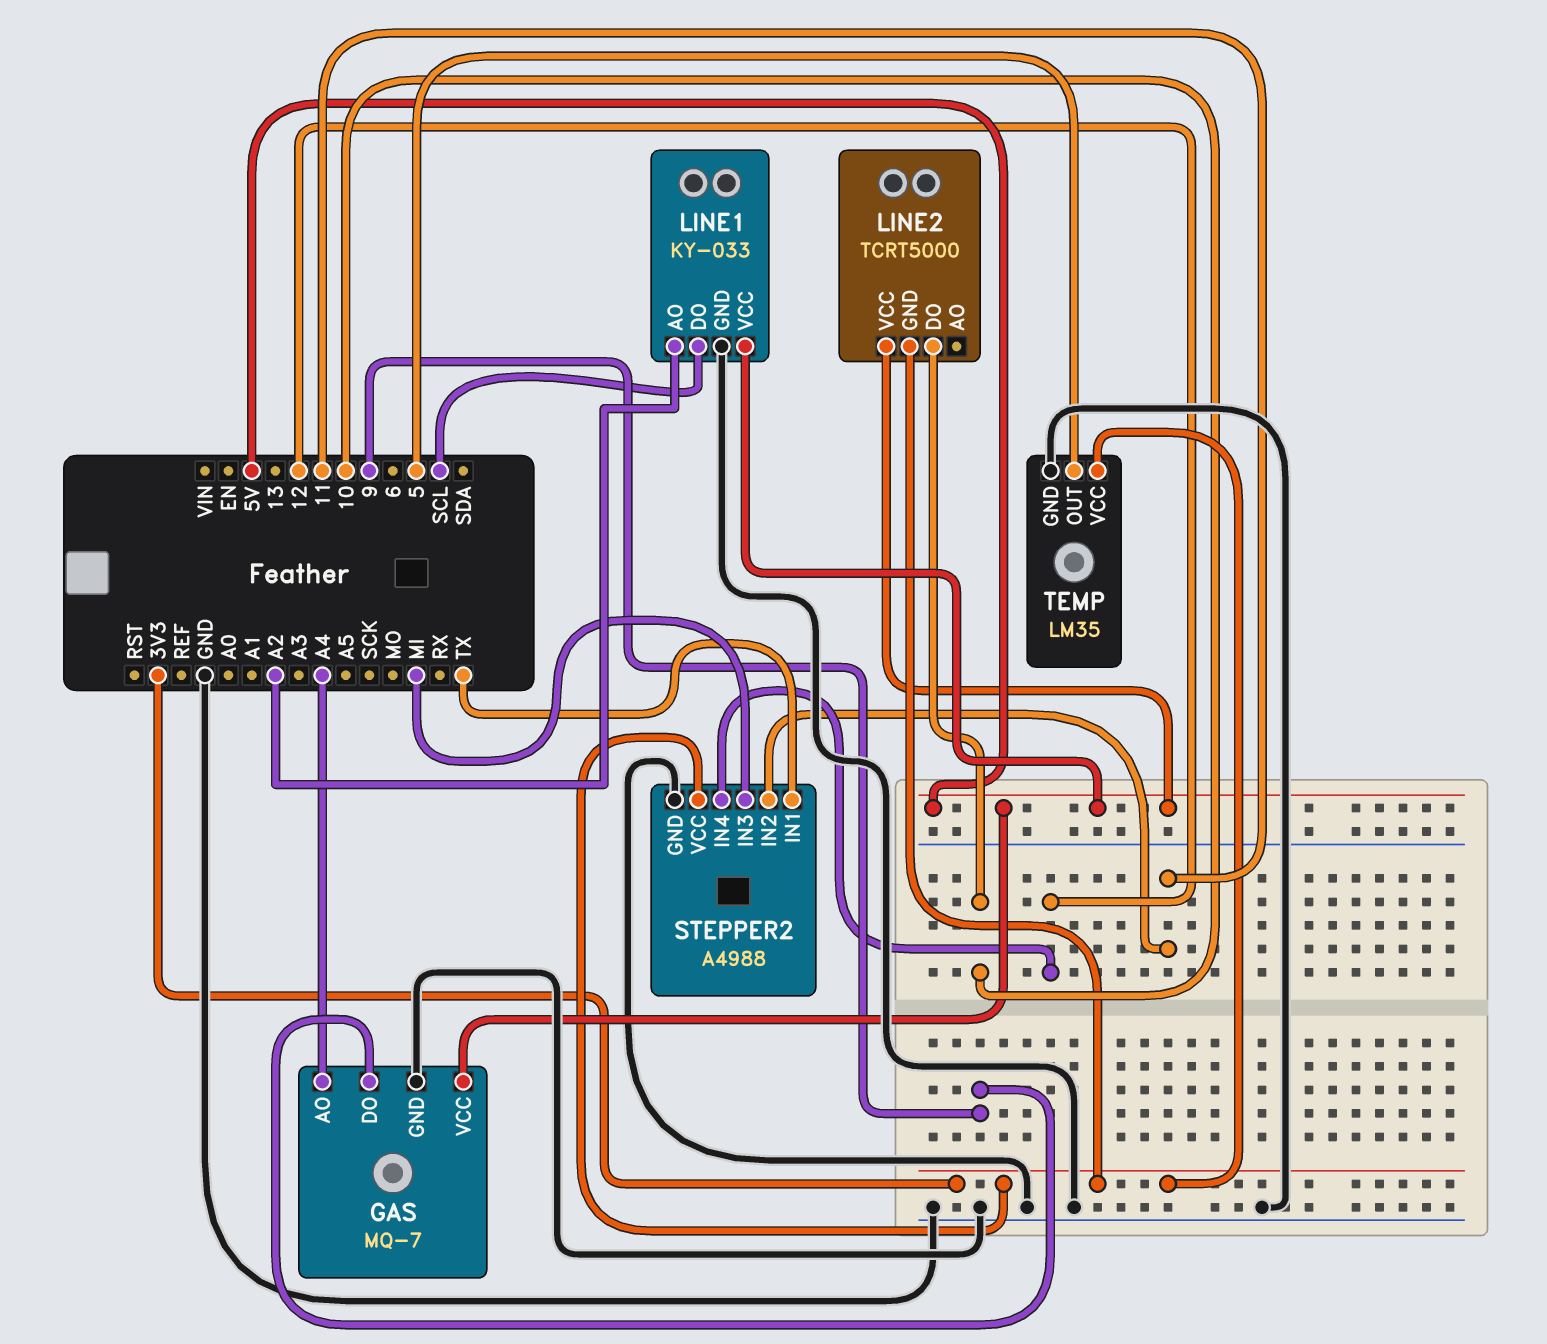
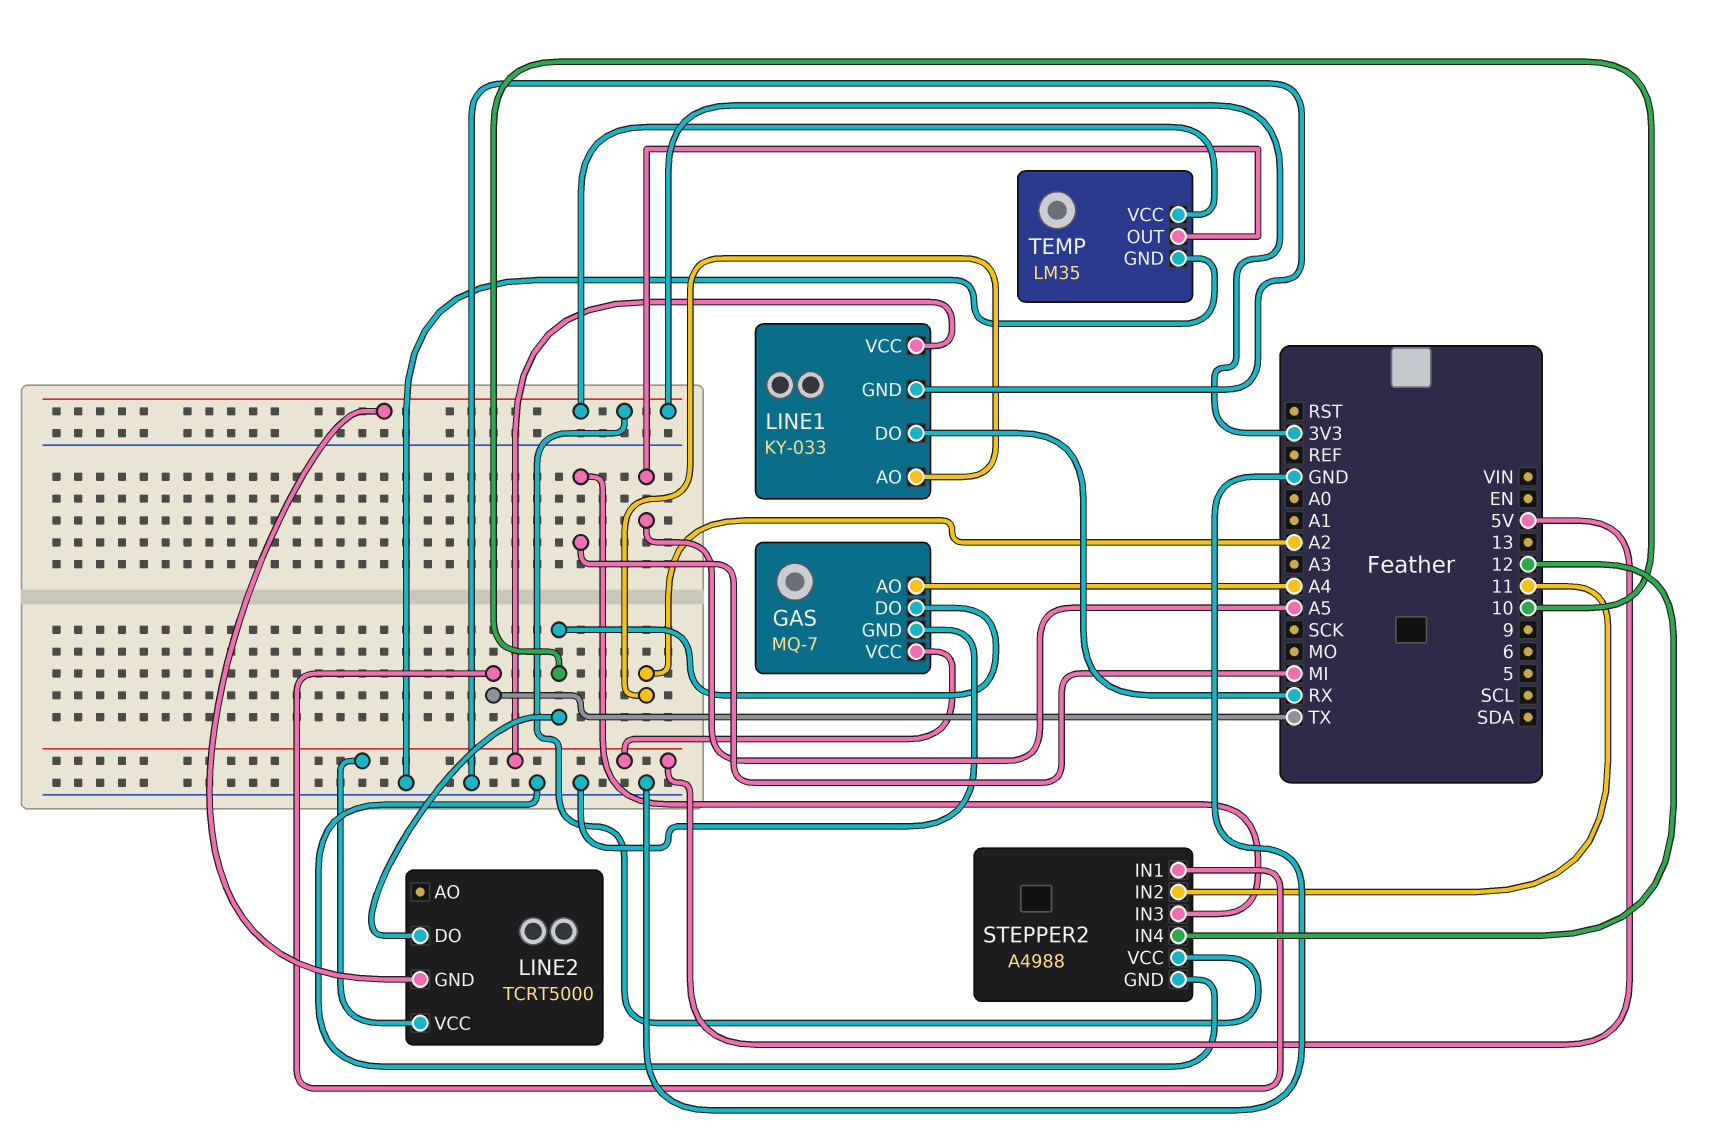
GAS pin DO: 9 -> 10
LINE1 pin DO: SCL -> RX
TEMP pin OUT: 5 -> A5

